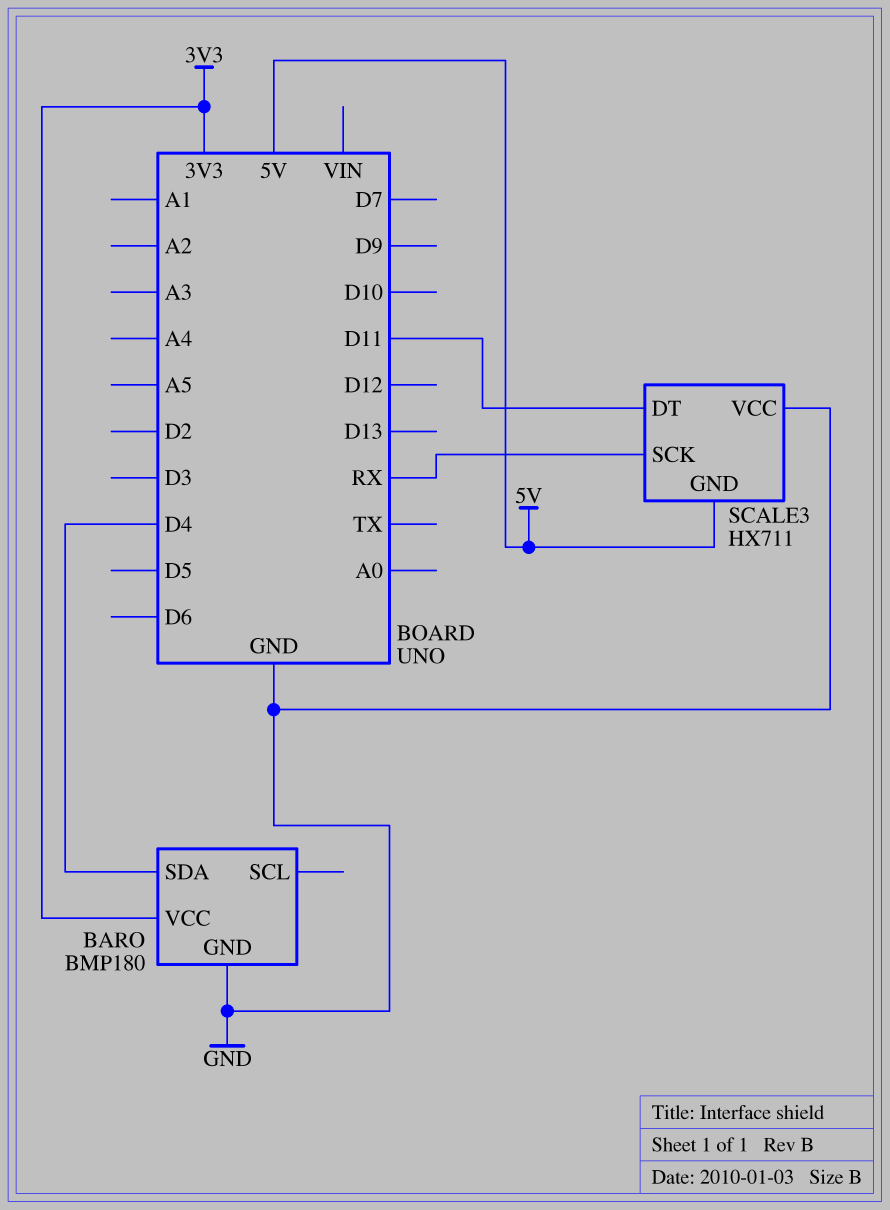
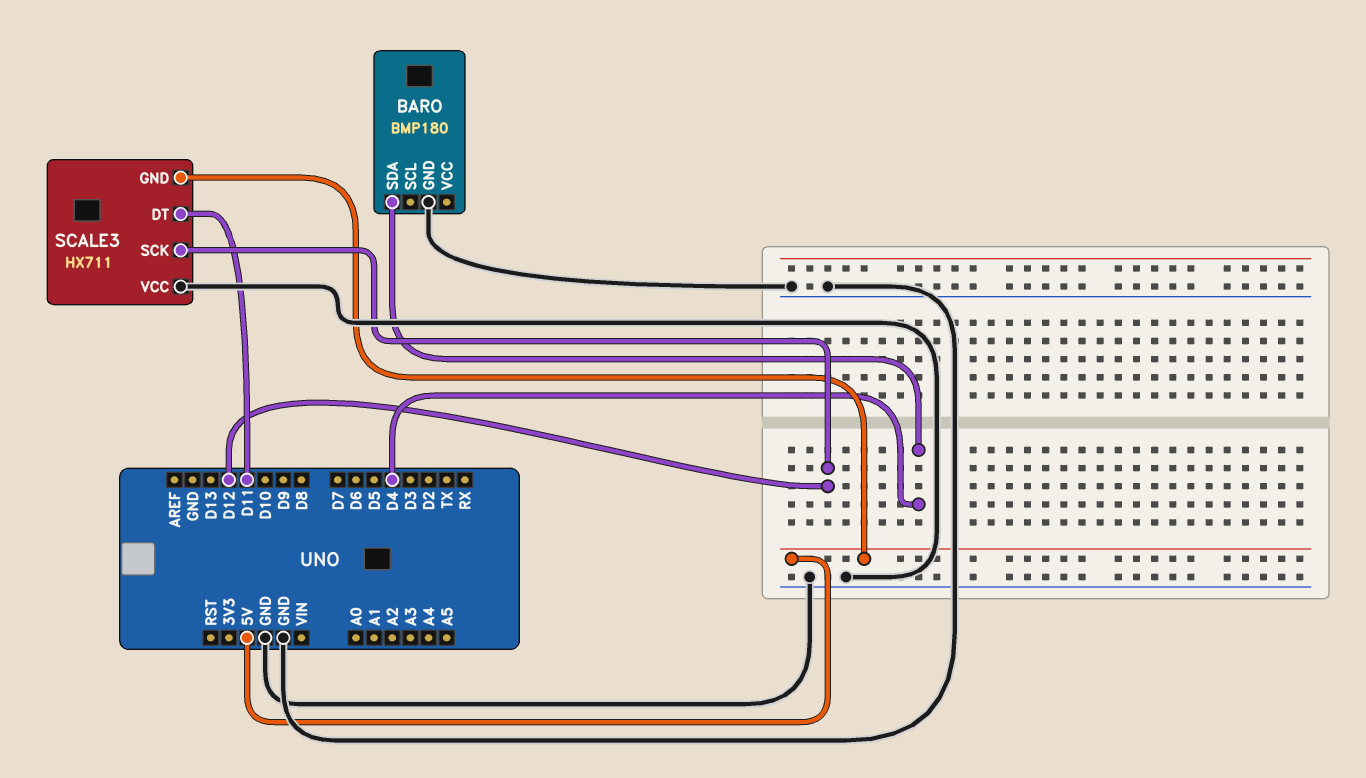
BARO pin VCC: 3V3 -> none
SCALE3 pin SCK: RX -> D12

